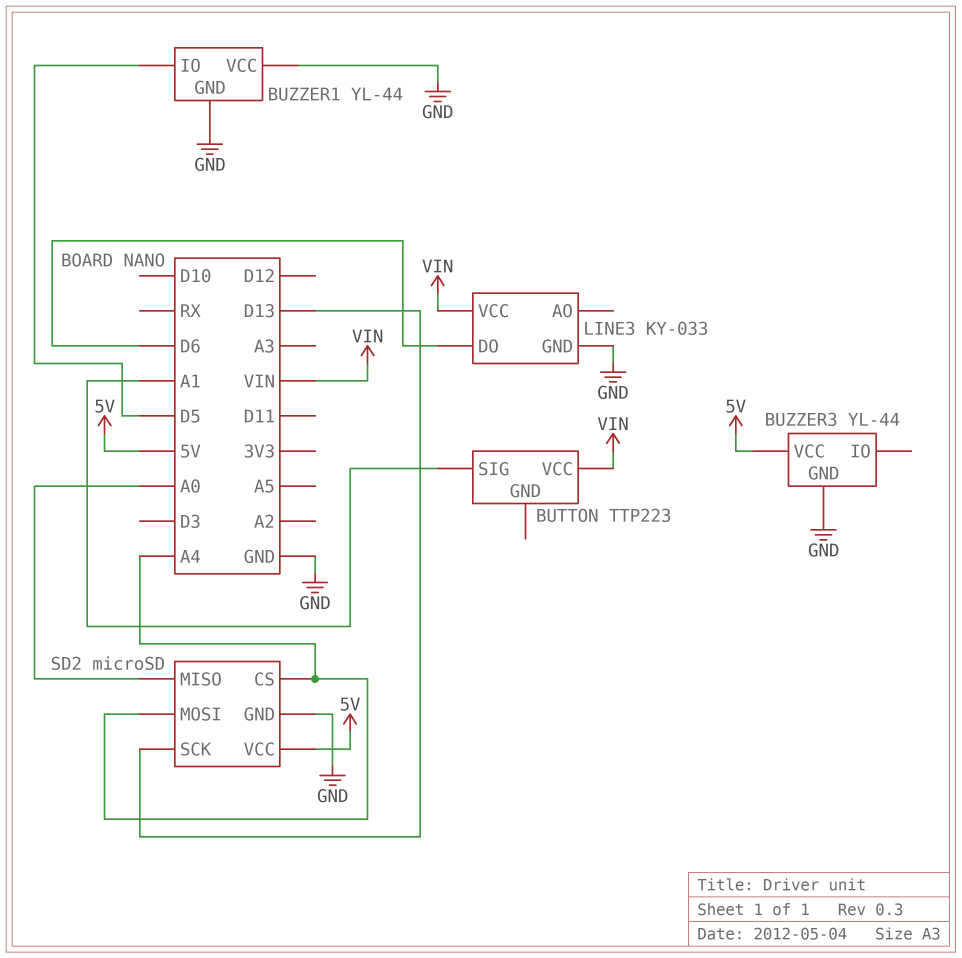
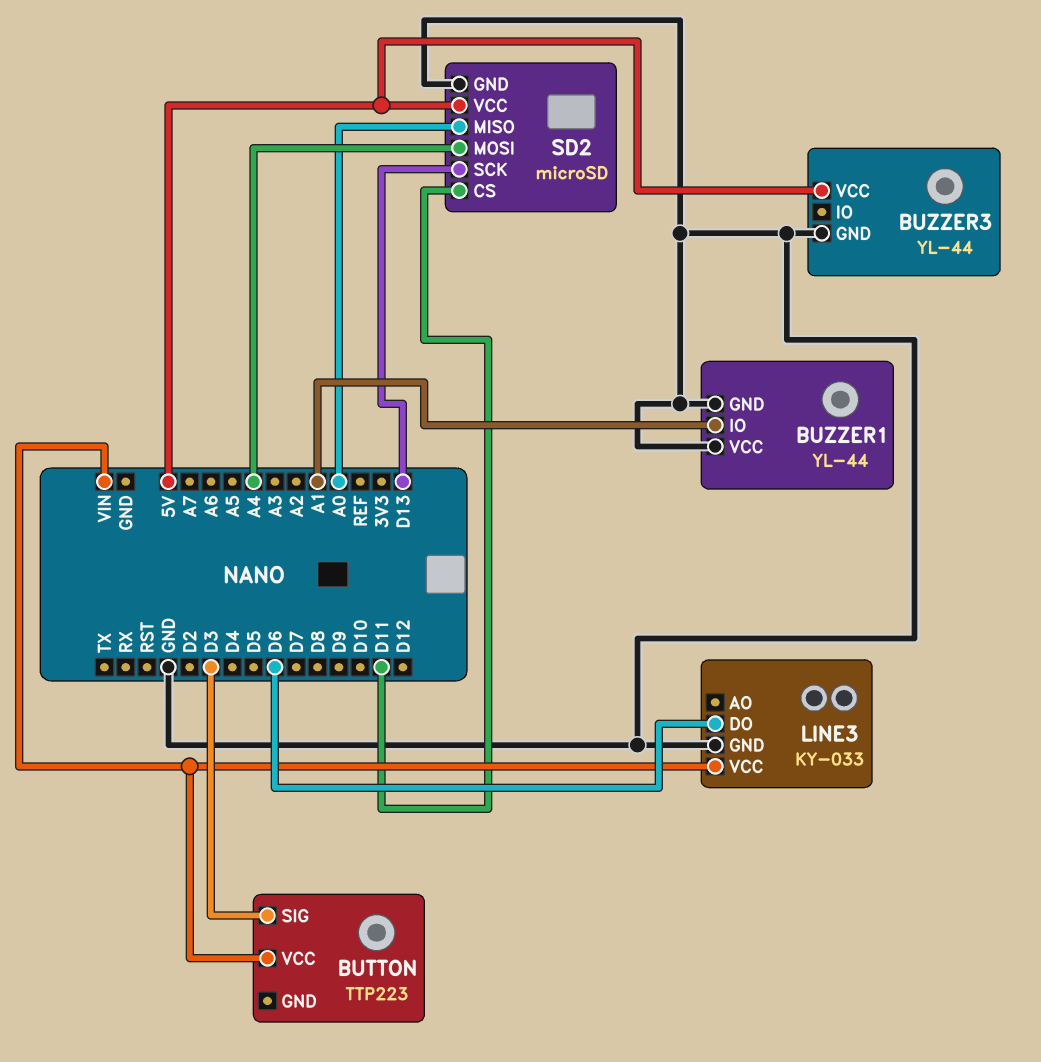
BUTTON pin SIG: A1 -> D3
BUZZER1 pin IO: D5 -> A1
SD2 pin CS: A4 -> D11

